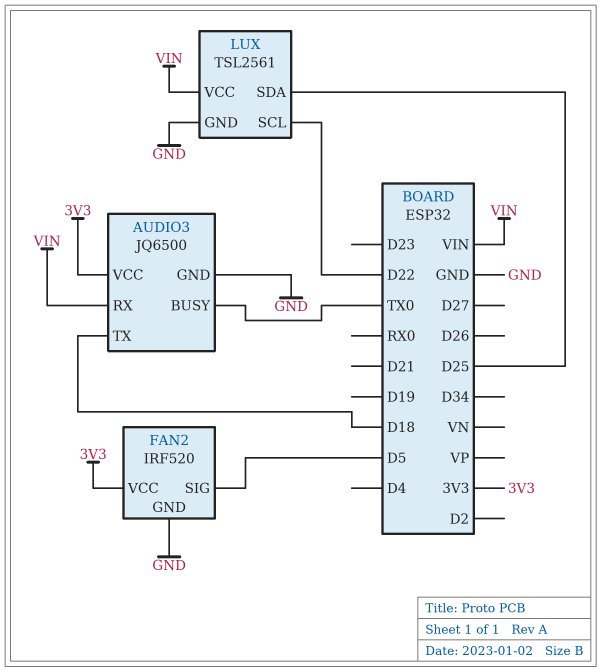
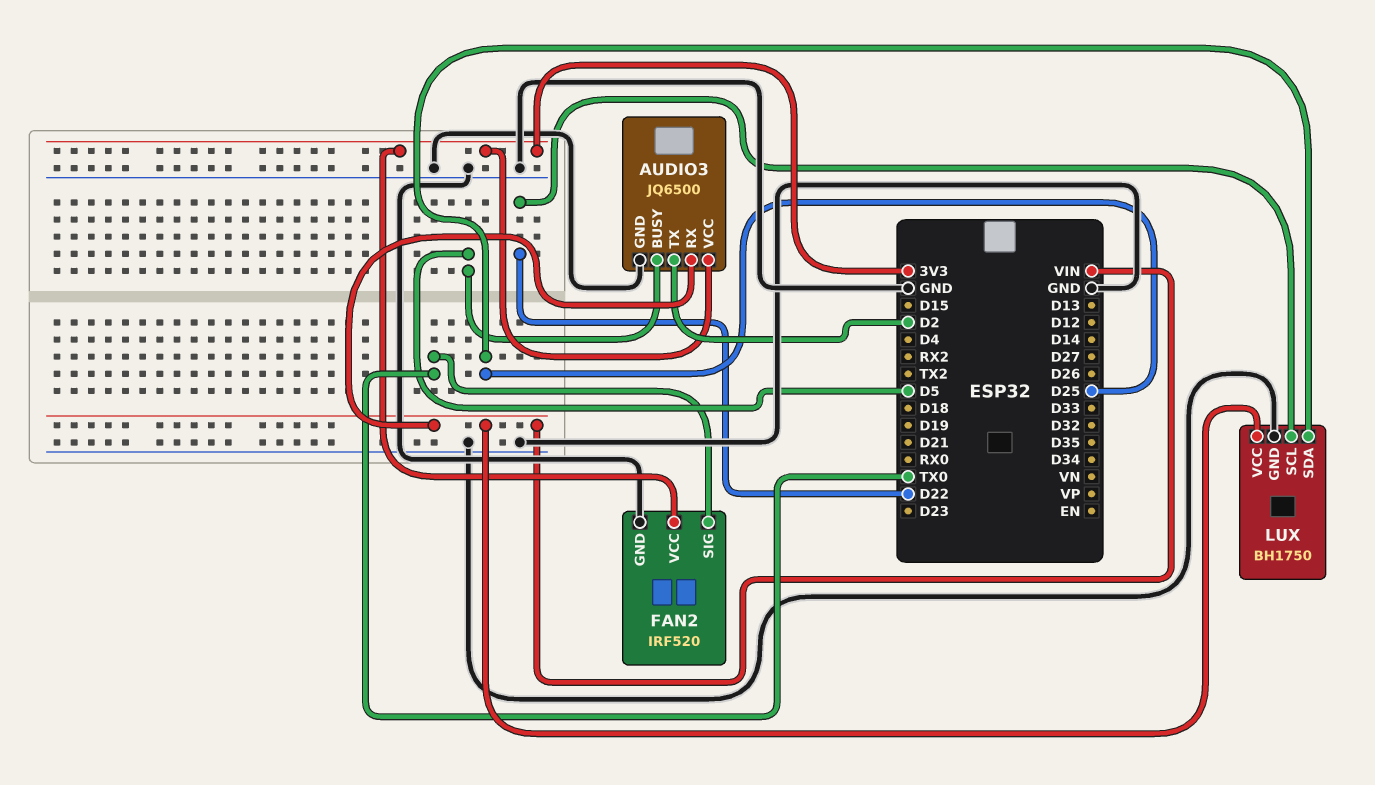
AUDIO3 pin BUSY: TX0 -> D5
AUDIO3 pin TX: D18 -> D2
FAN2 pin SIG: D5 -> TX0
LUX: TSL2561 -> BH1750

